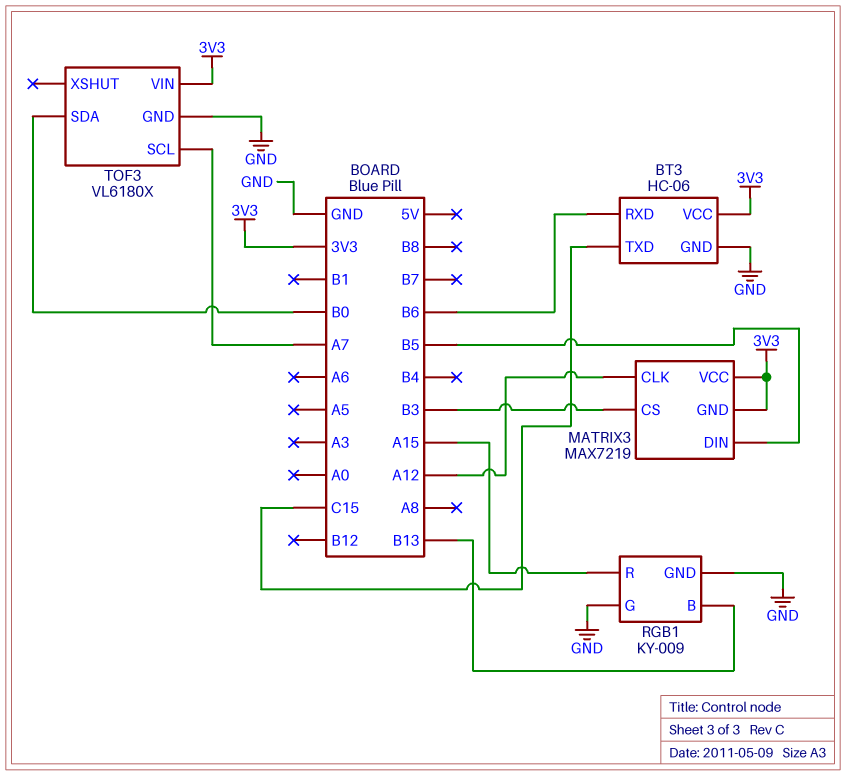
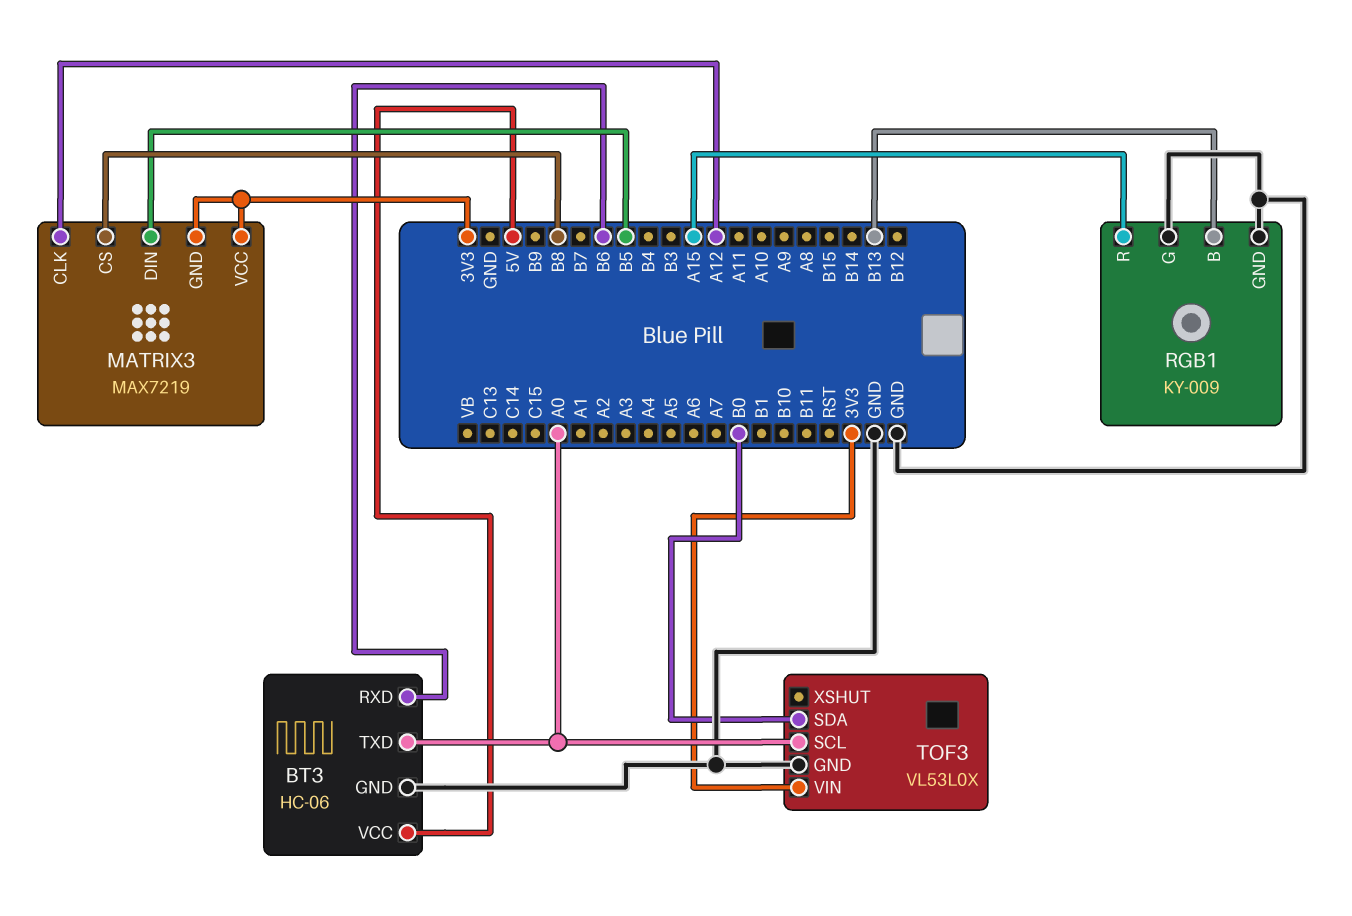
BT3 pin TXD: C15 -> A0
BT3 pin VCC: 3V3 -> 5V
MATRIX3 pin CS: B3 -> B8
TOF3: VL6180X -> VL53L0X
TOF3 pin SCL: A7 -> A0

